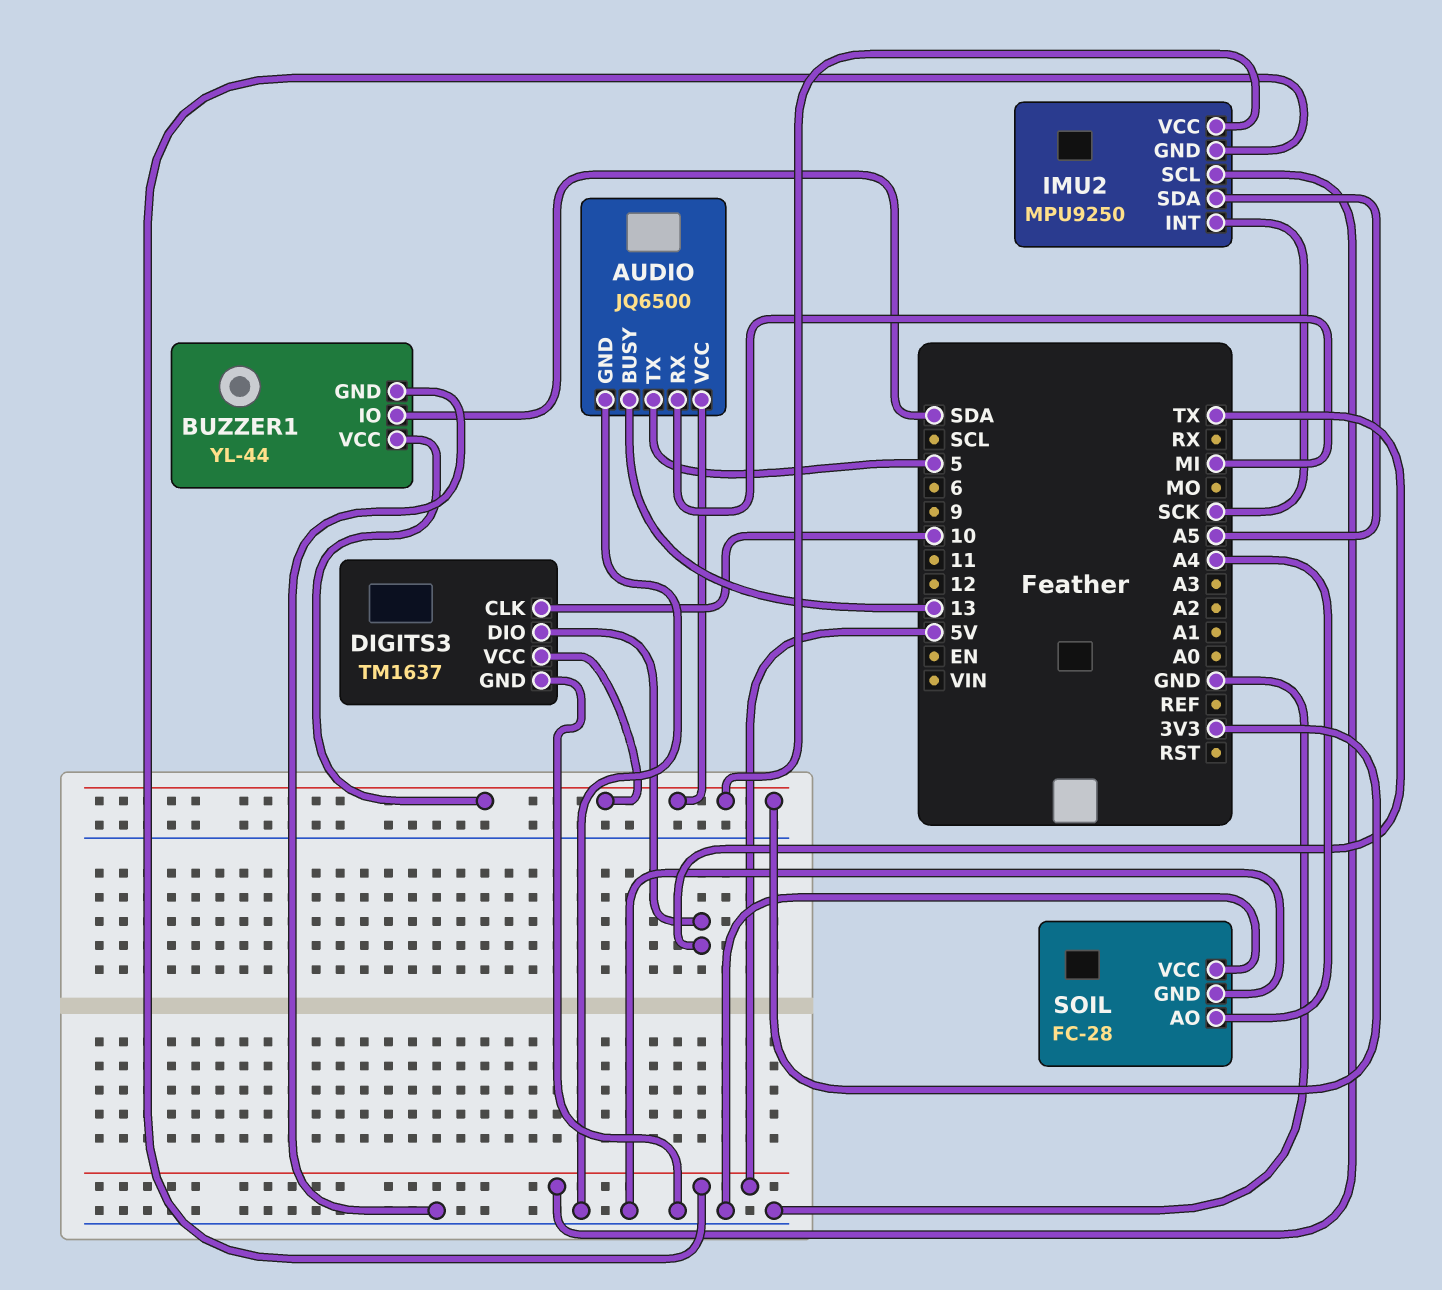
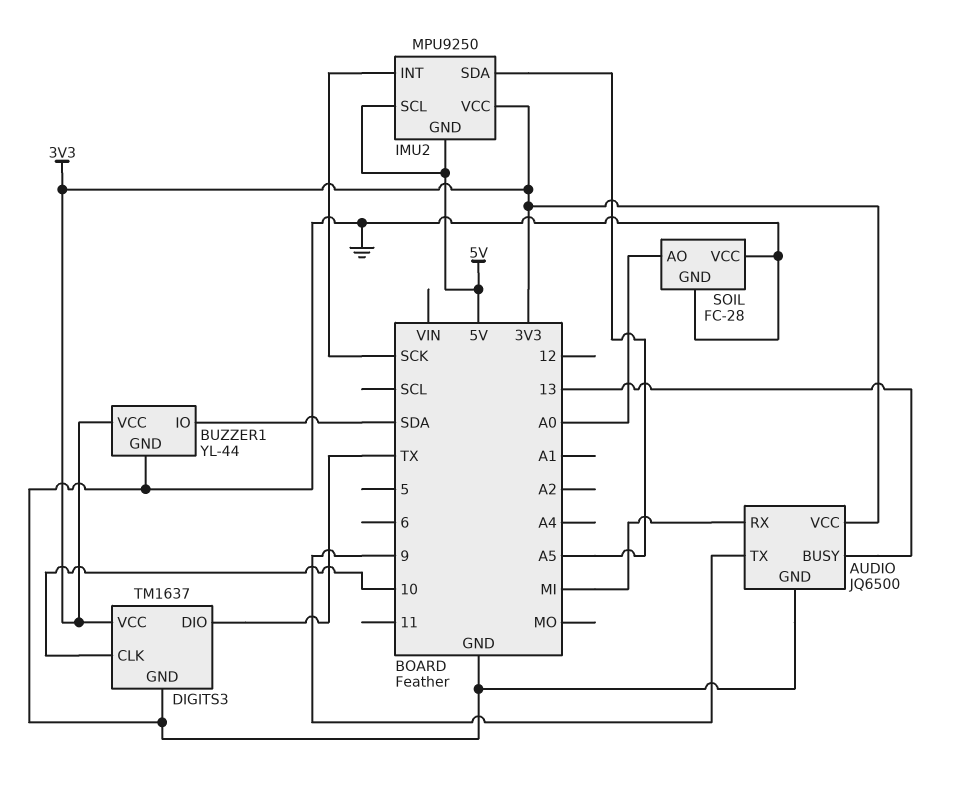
AUDIO pin TX: 5 -> 9
SOIL pin AO: A4 -> A0

